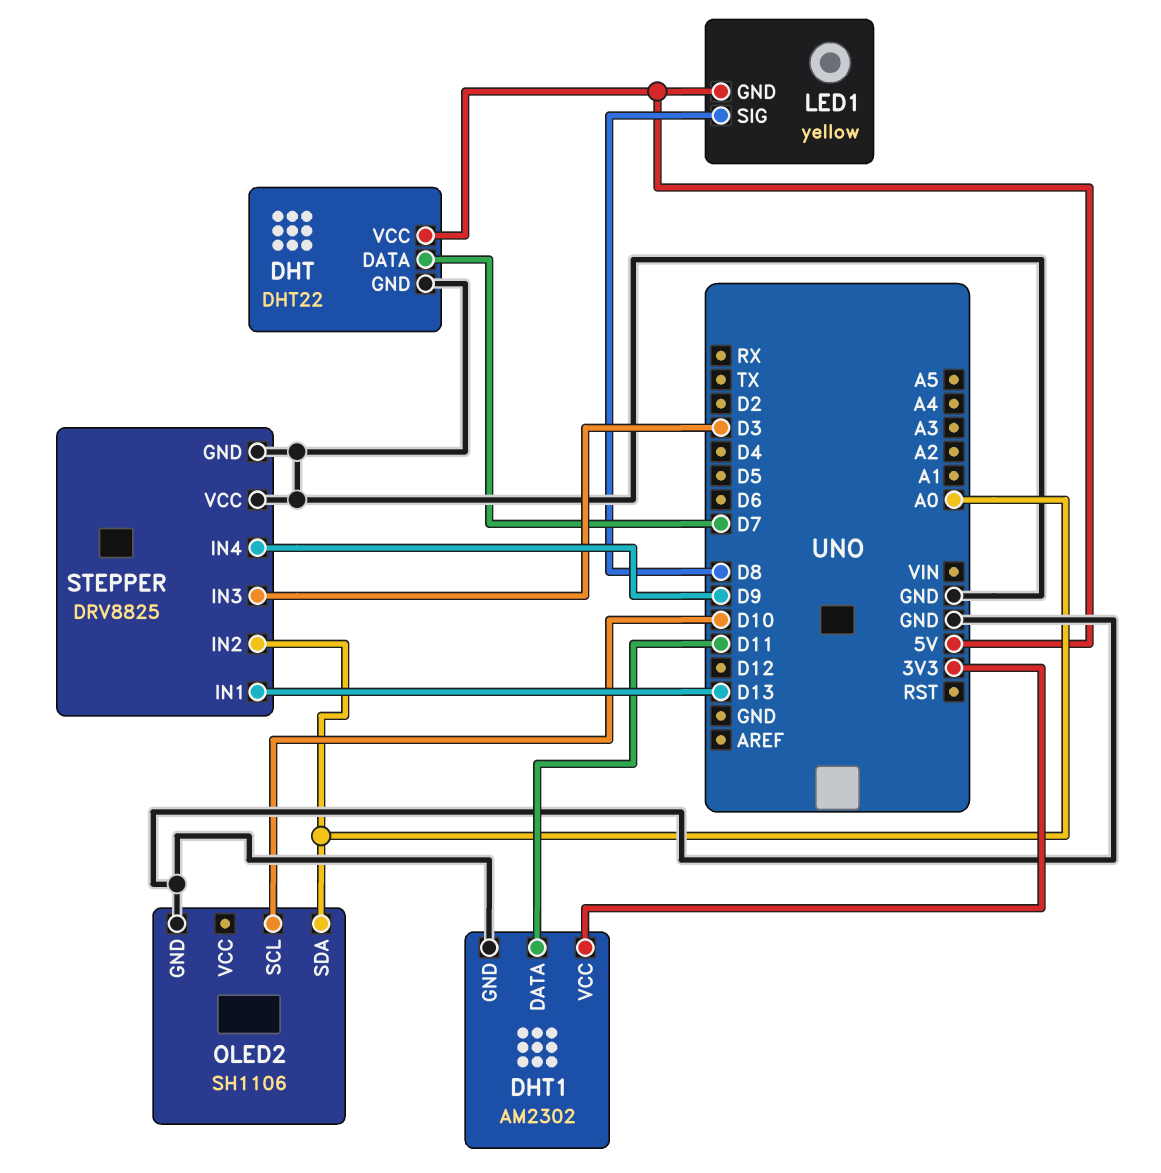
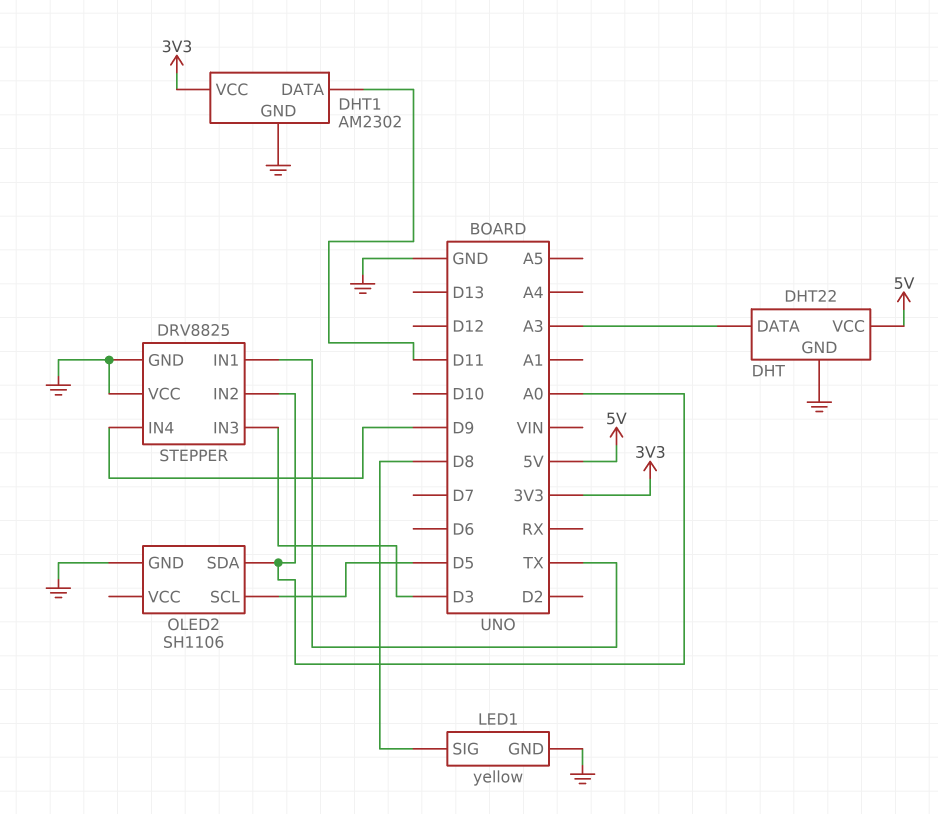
DHT pin DATA: D7 -> A3
LED1 pin GND: 5V -> GND
OLED2 pin SCL: D10 -> D5
STEPPER pin IN1: D13 -> TX

